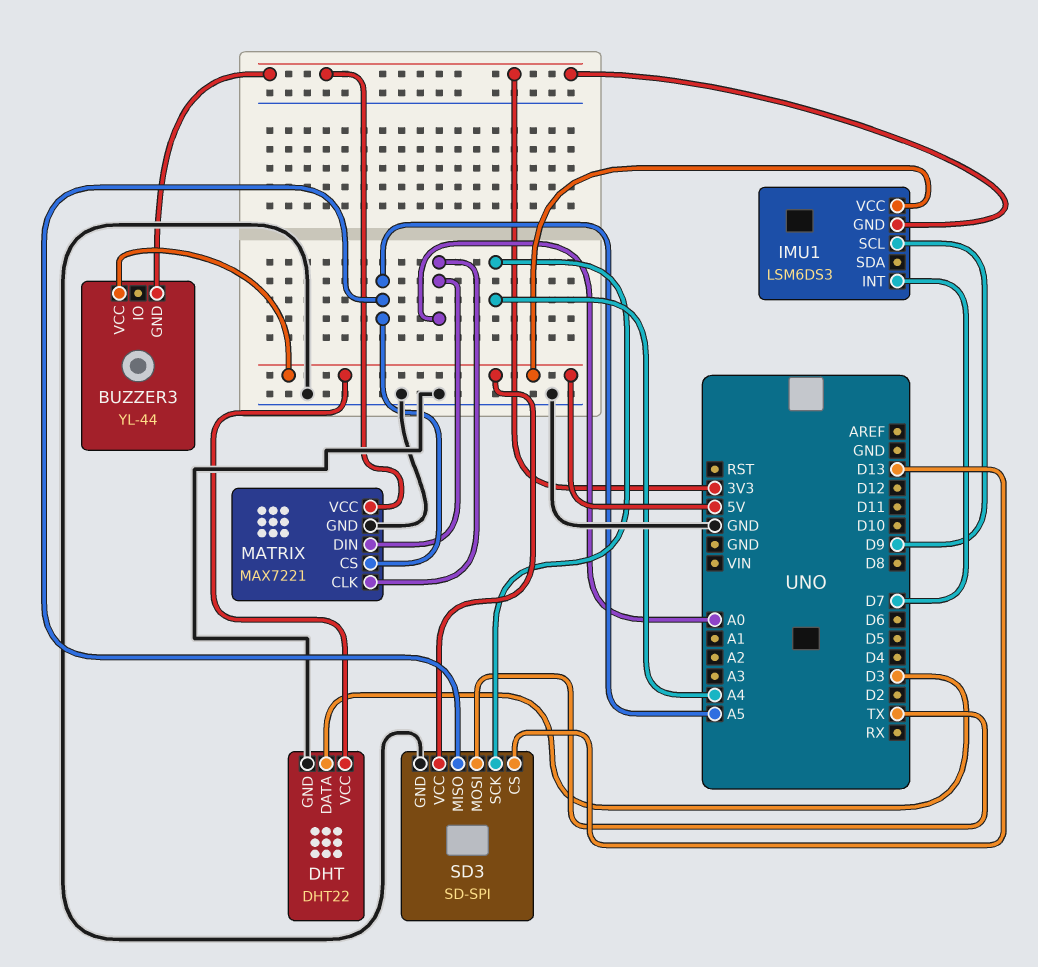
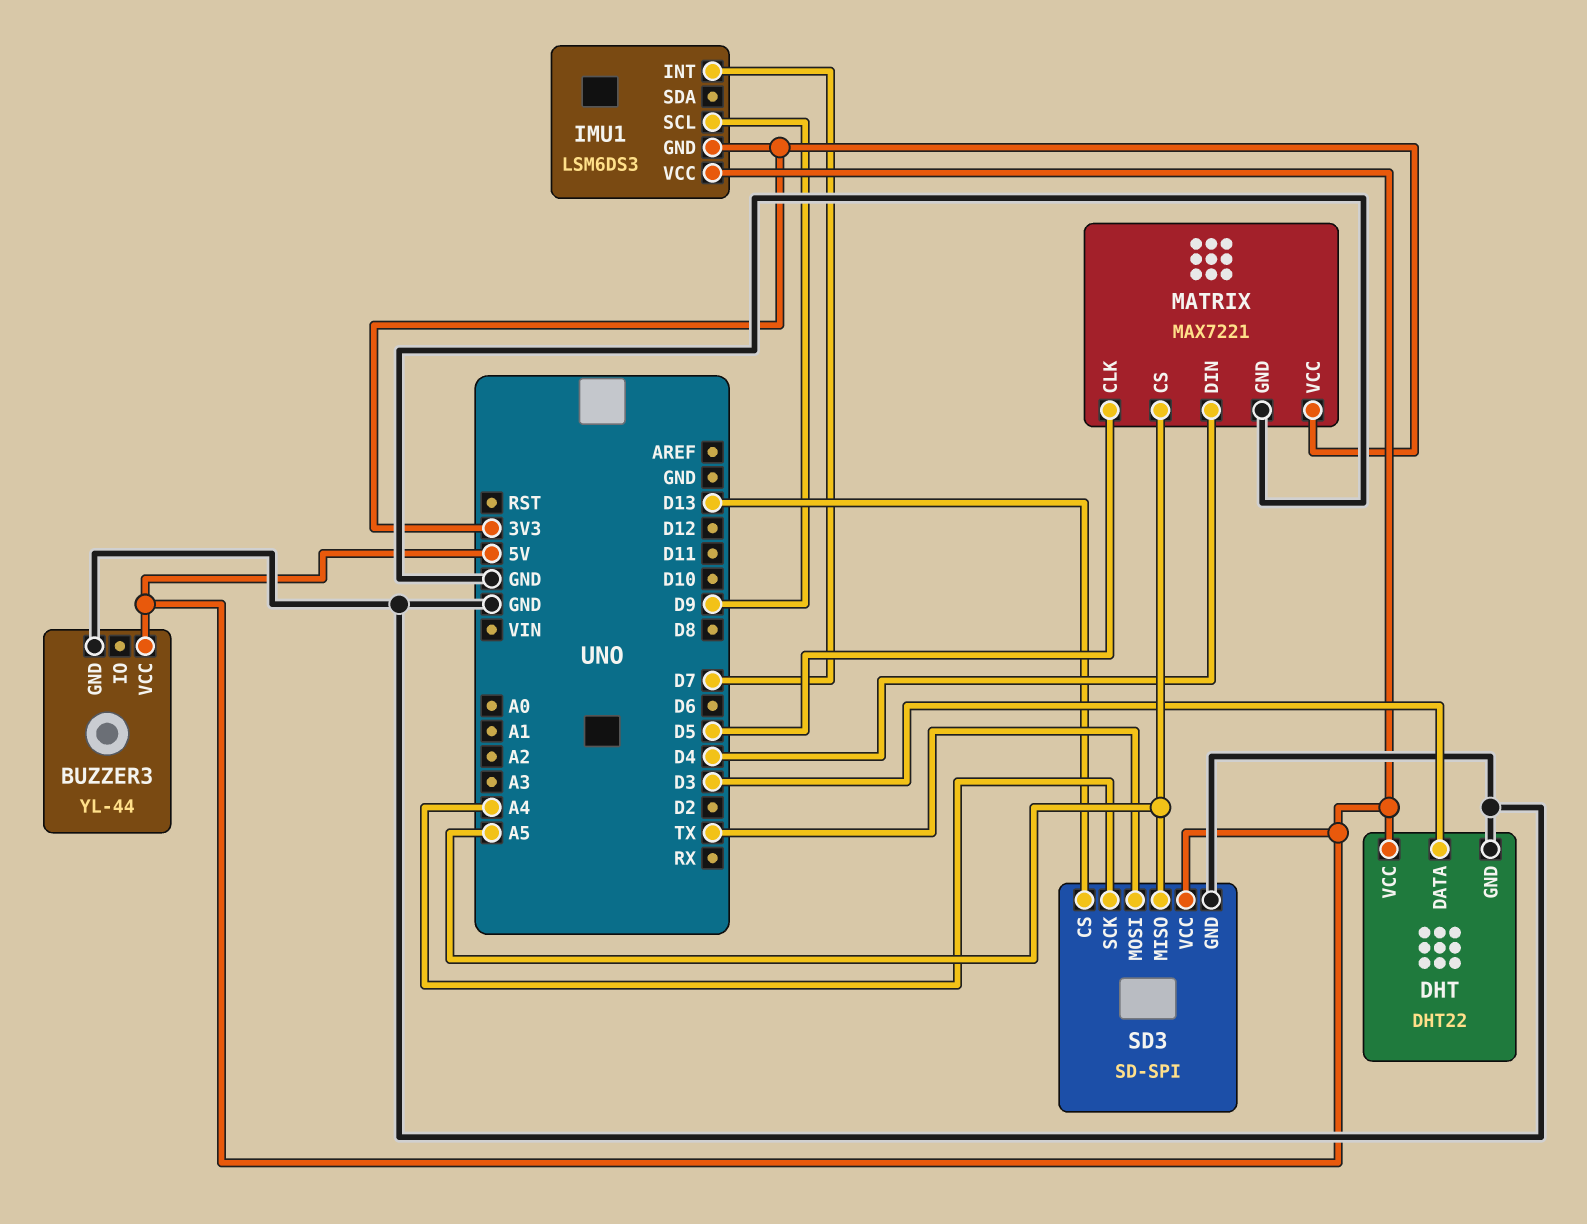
BUZZER3 pin GND: 3V3 -> GND
MATRIX pin CLK: A0 -> D5
MATRIX pin DIN: A0 -> D4

